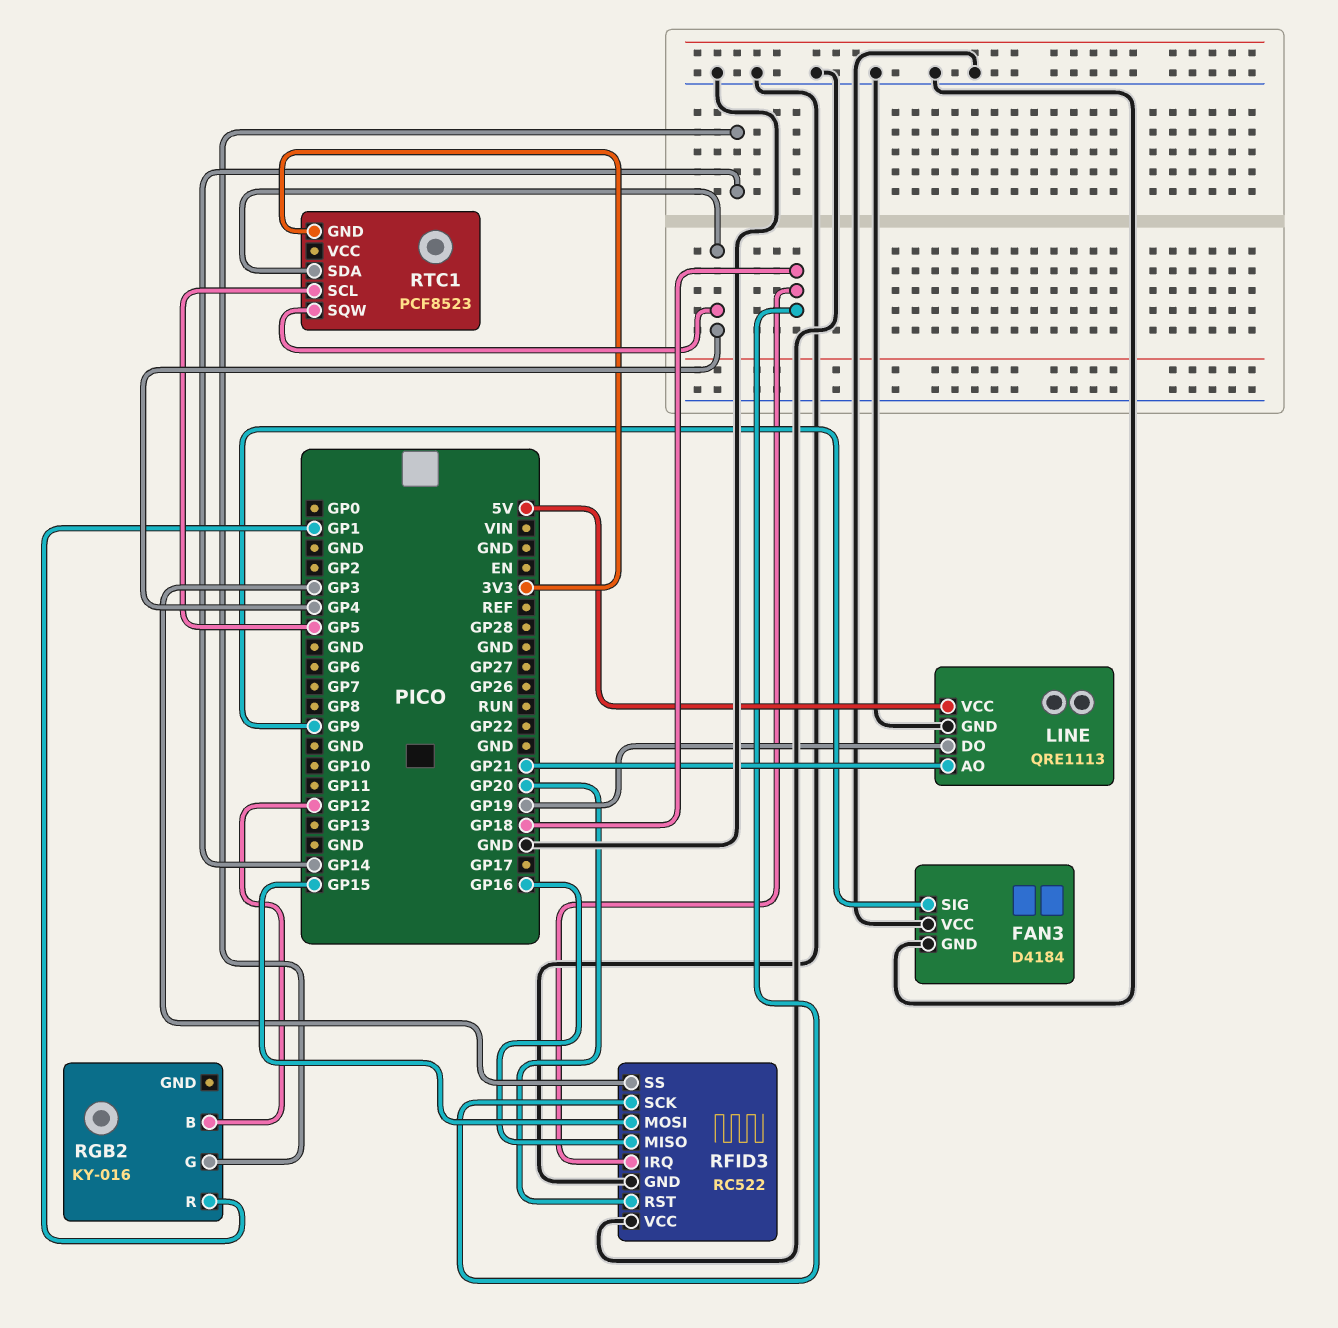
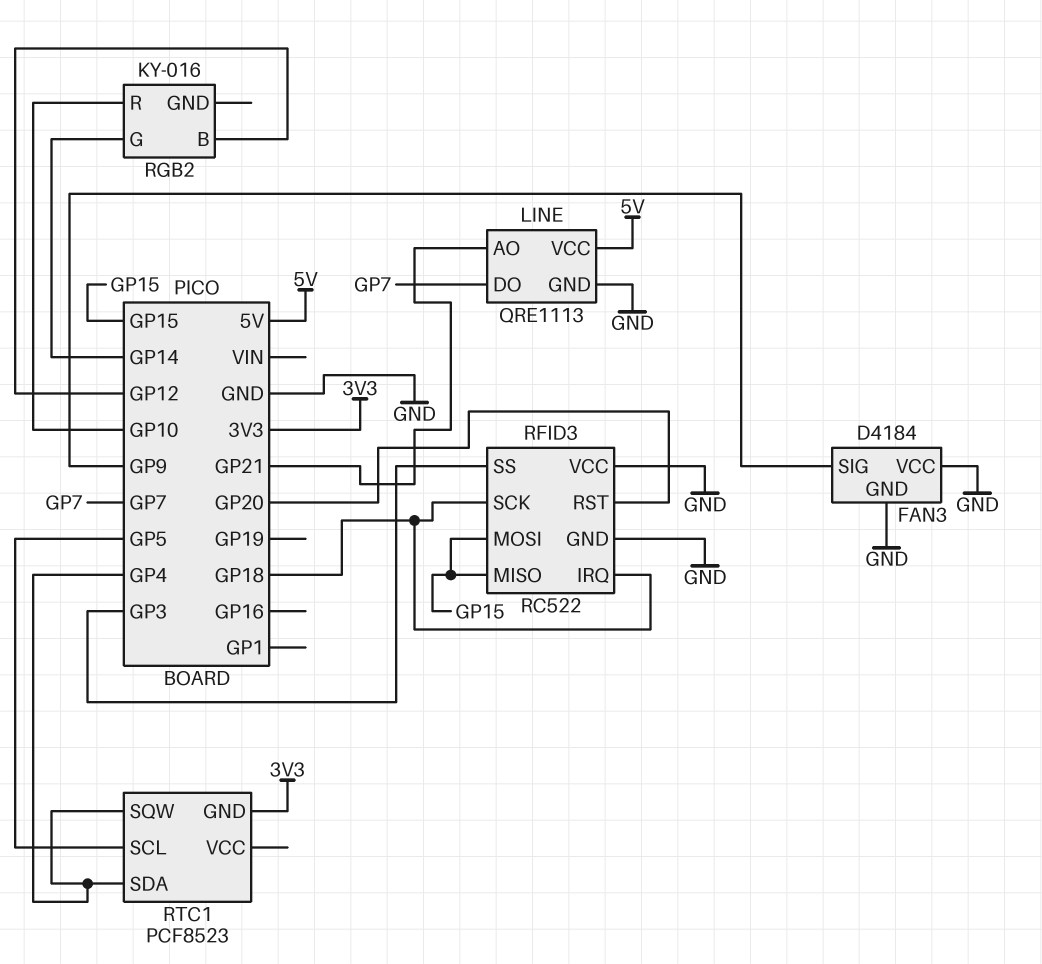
LINE pin DO: GP19 -> GP7
RFID3 pin MISO: GP16 -> GP15
RGB2 pin R: GP1 -> GP10

